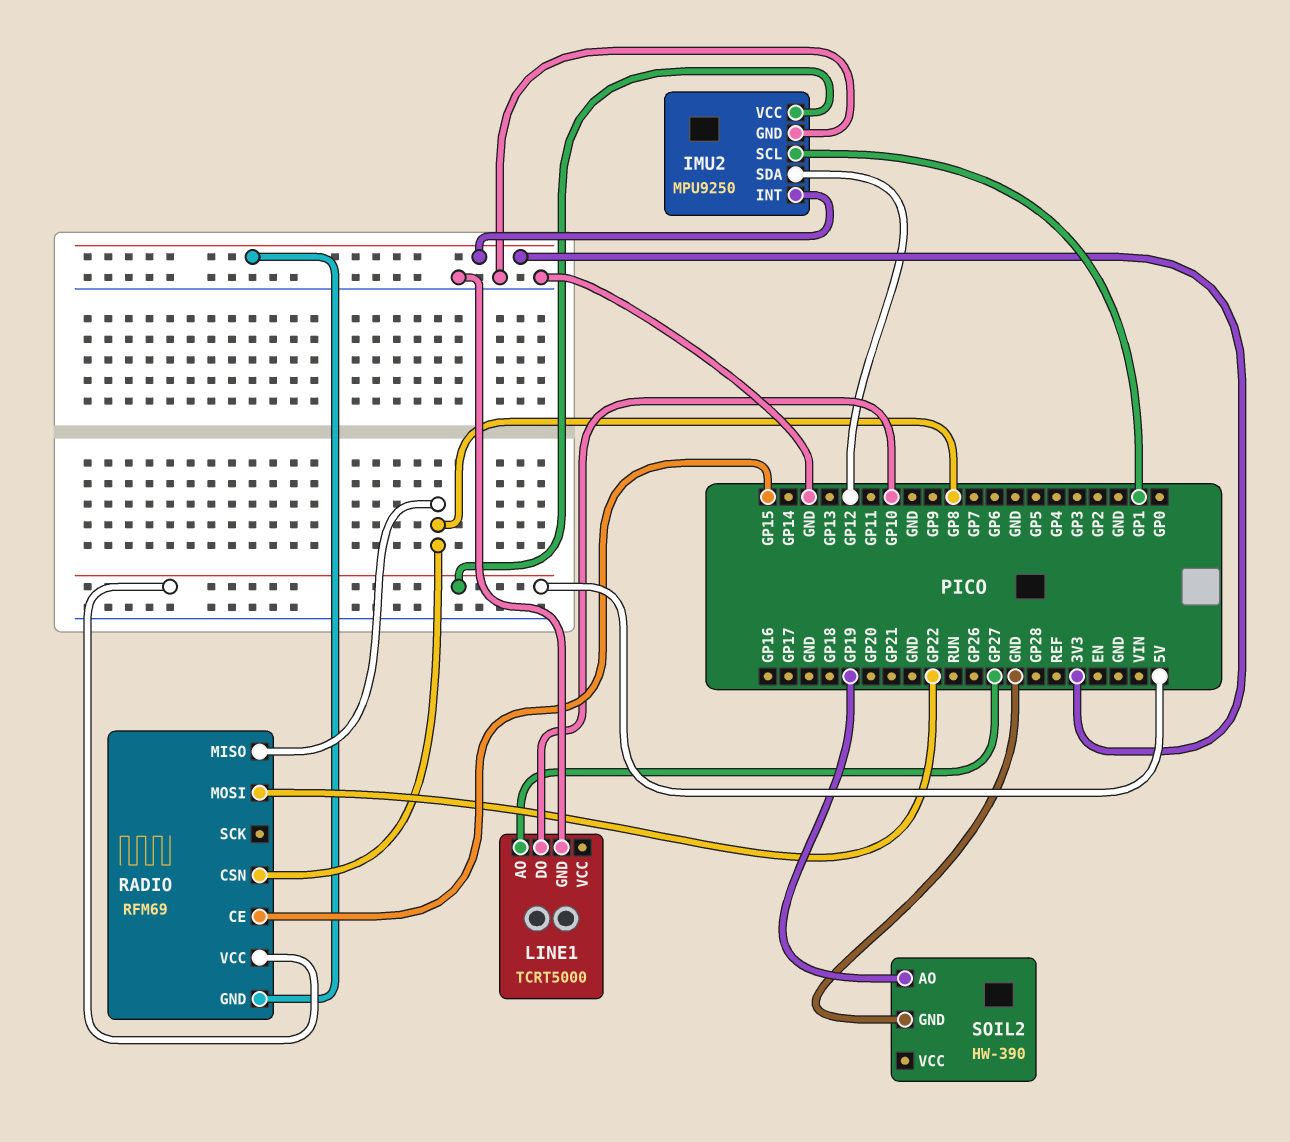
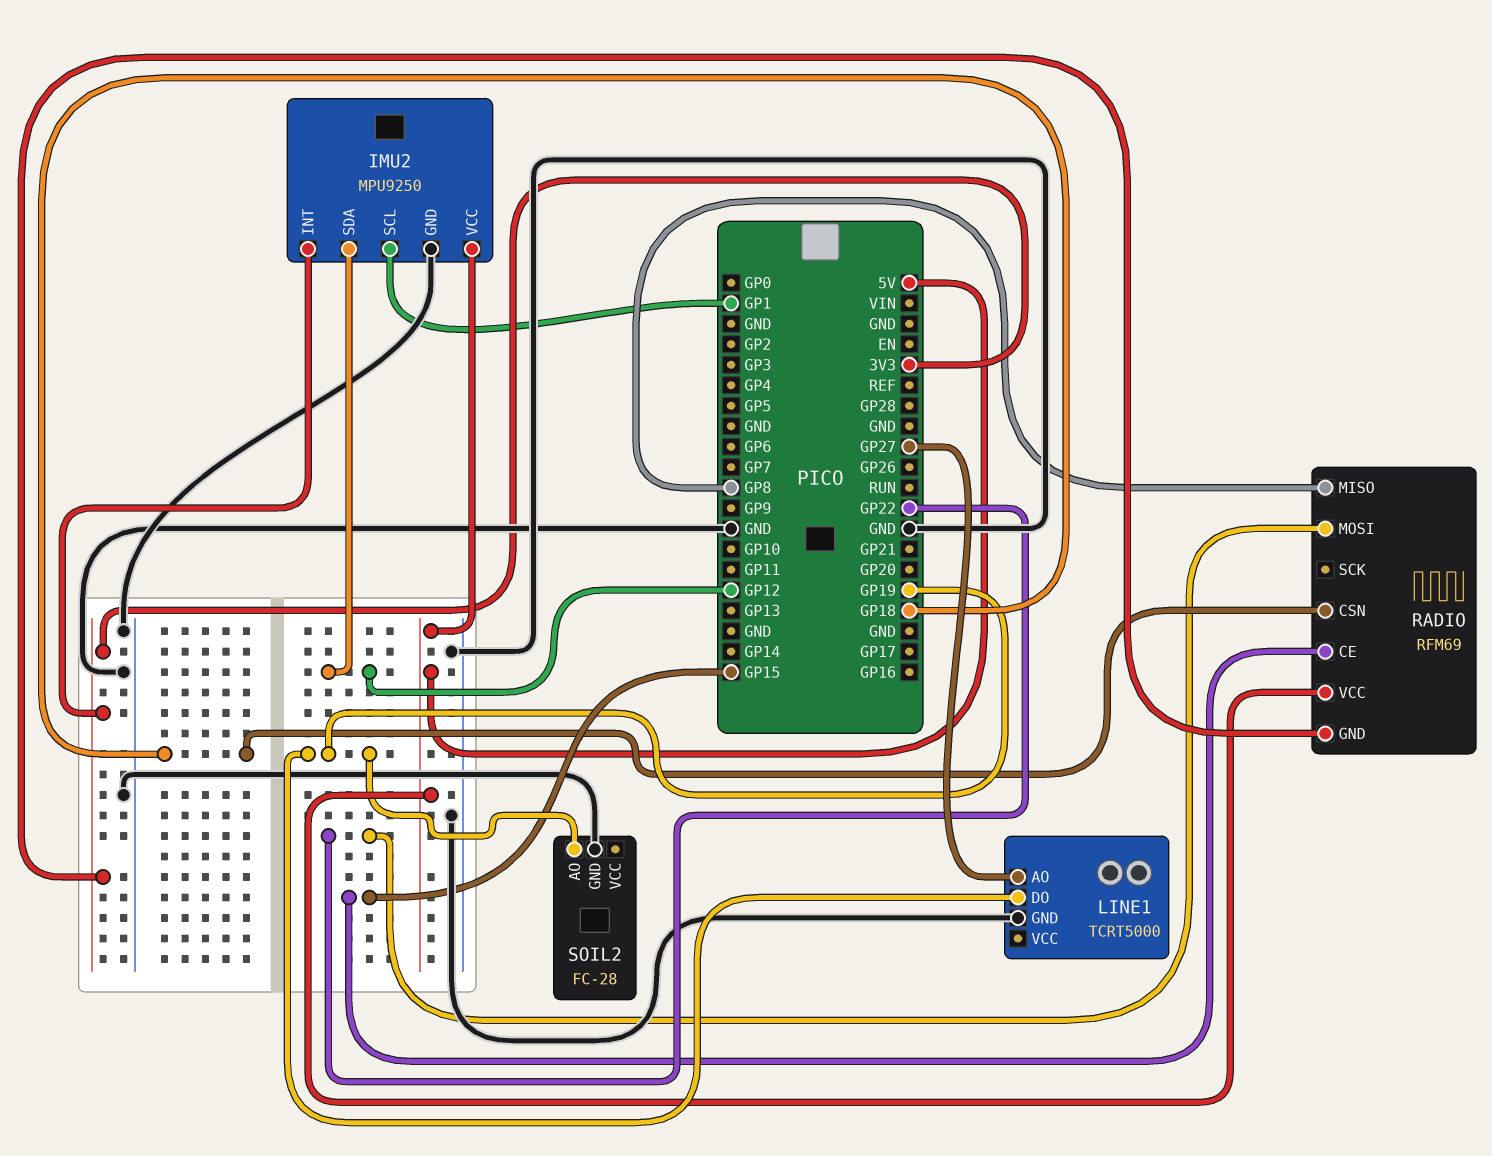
LINE1 pin DO: GP10 -> GP19
RADIO pin CSN: GP8 -> GP18
SOIL2: HW-390 -> FC-28

